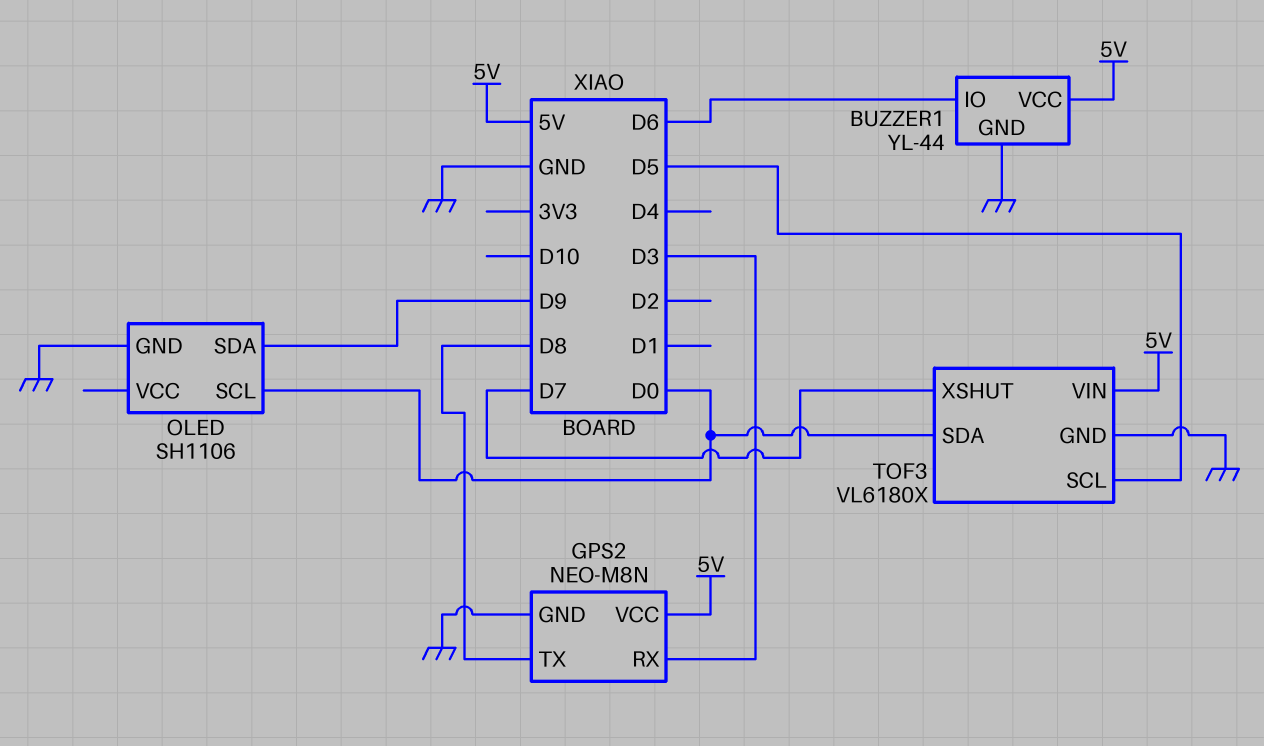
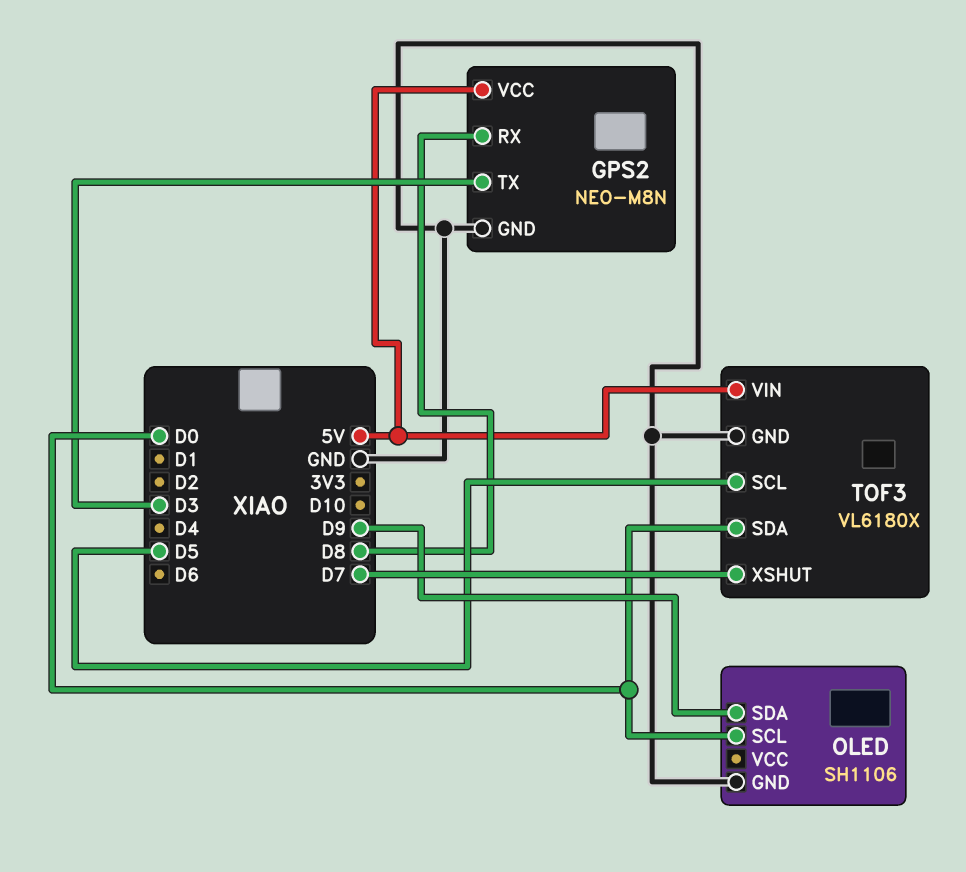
BUZZER1: YL-44 -> none
BUZZER1 pin GND: GND -> none
BUZZER1 pin IO: D6 -> none
BUZZER1 pin VCC: 5V -> none
GPS2 pin RX: D3 -> D8
GPS2 pin TX: D8 -> D3

